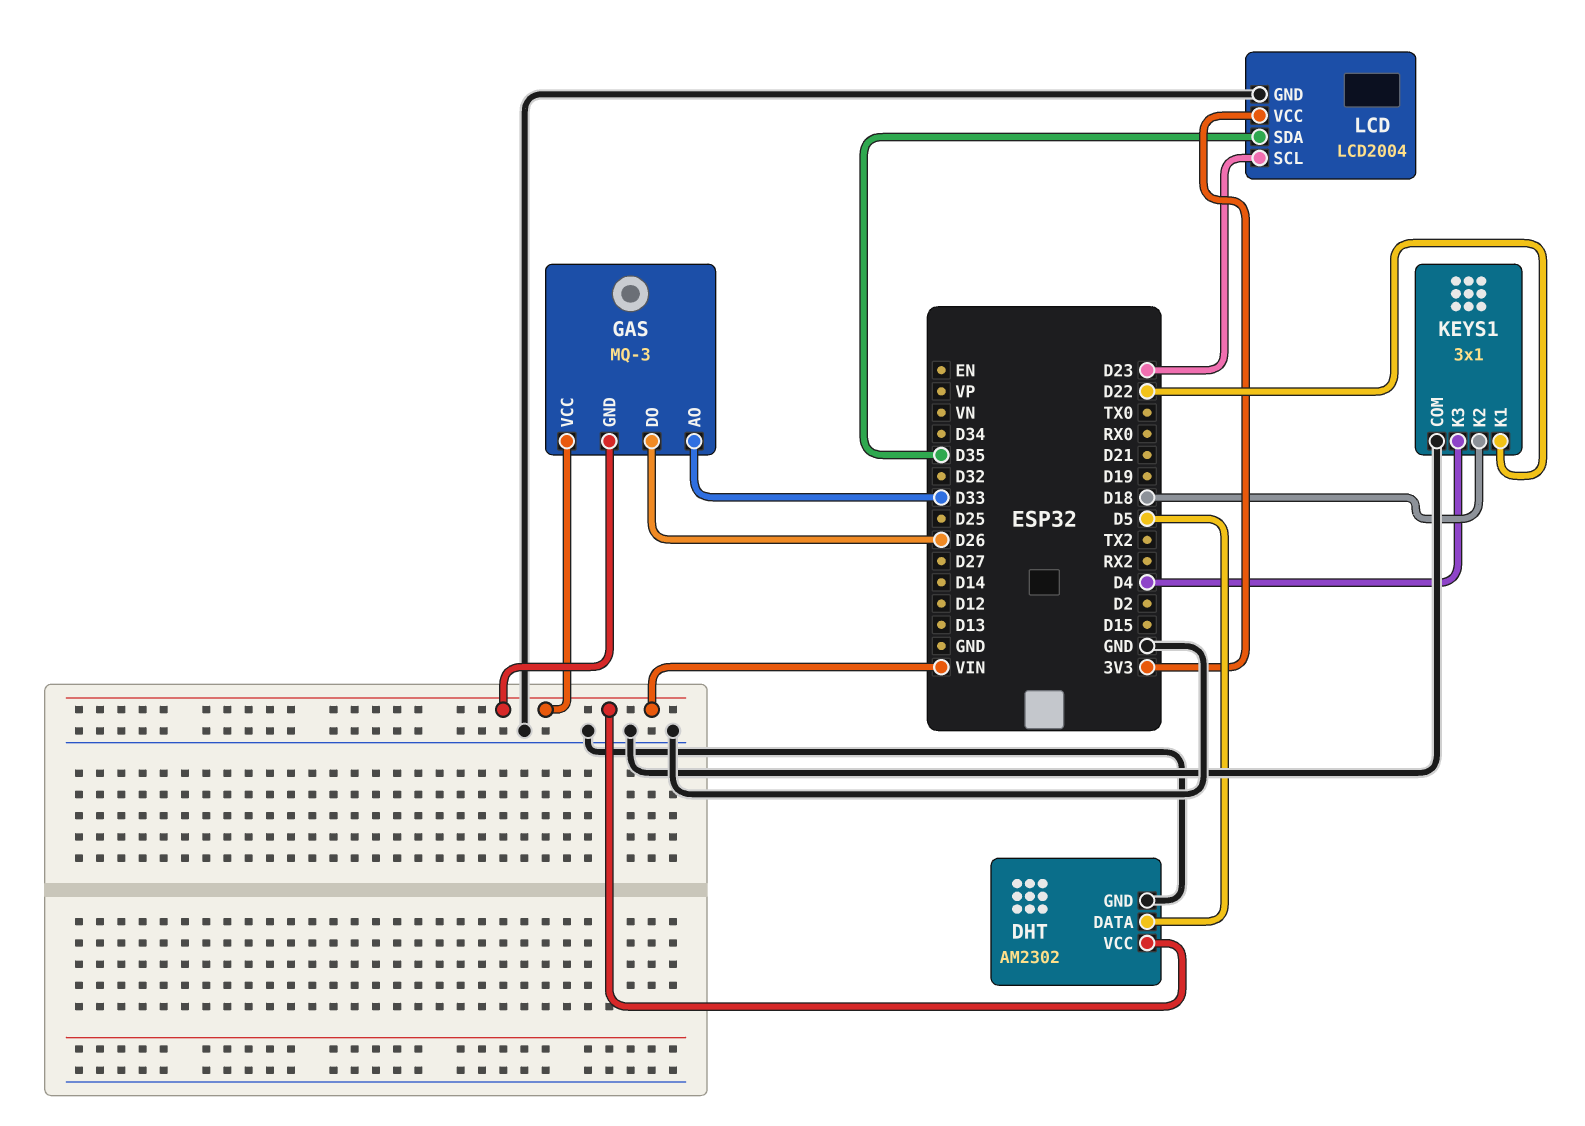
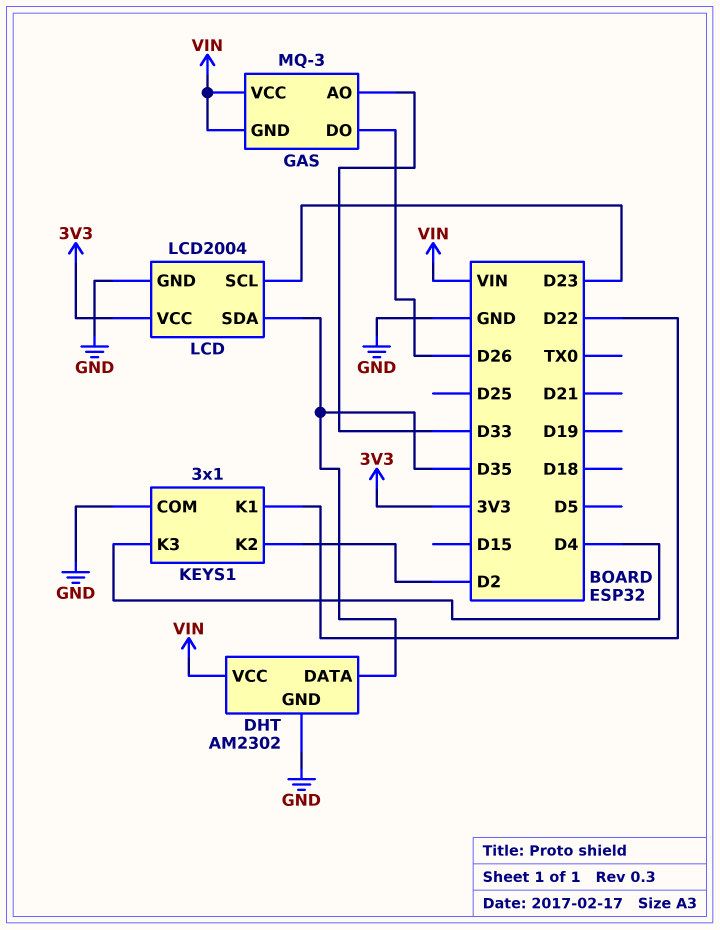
DHT pin DATA: D5 -> D35
KEYS1 pin K2: D18 -> D2

